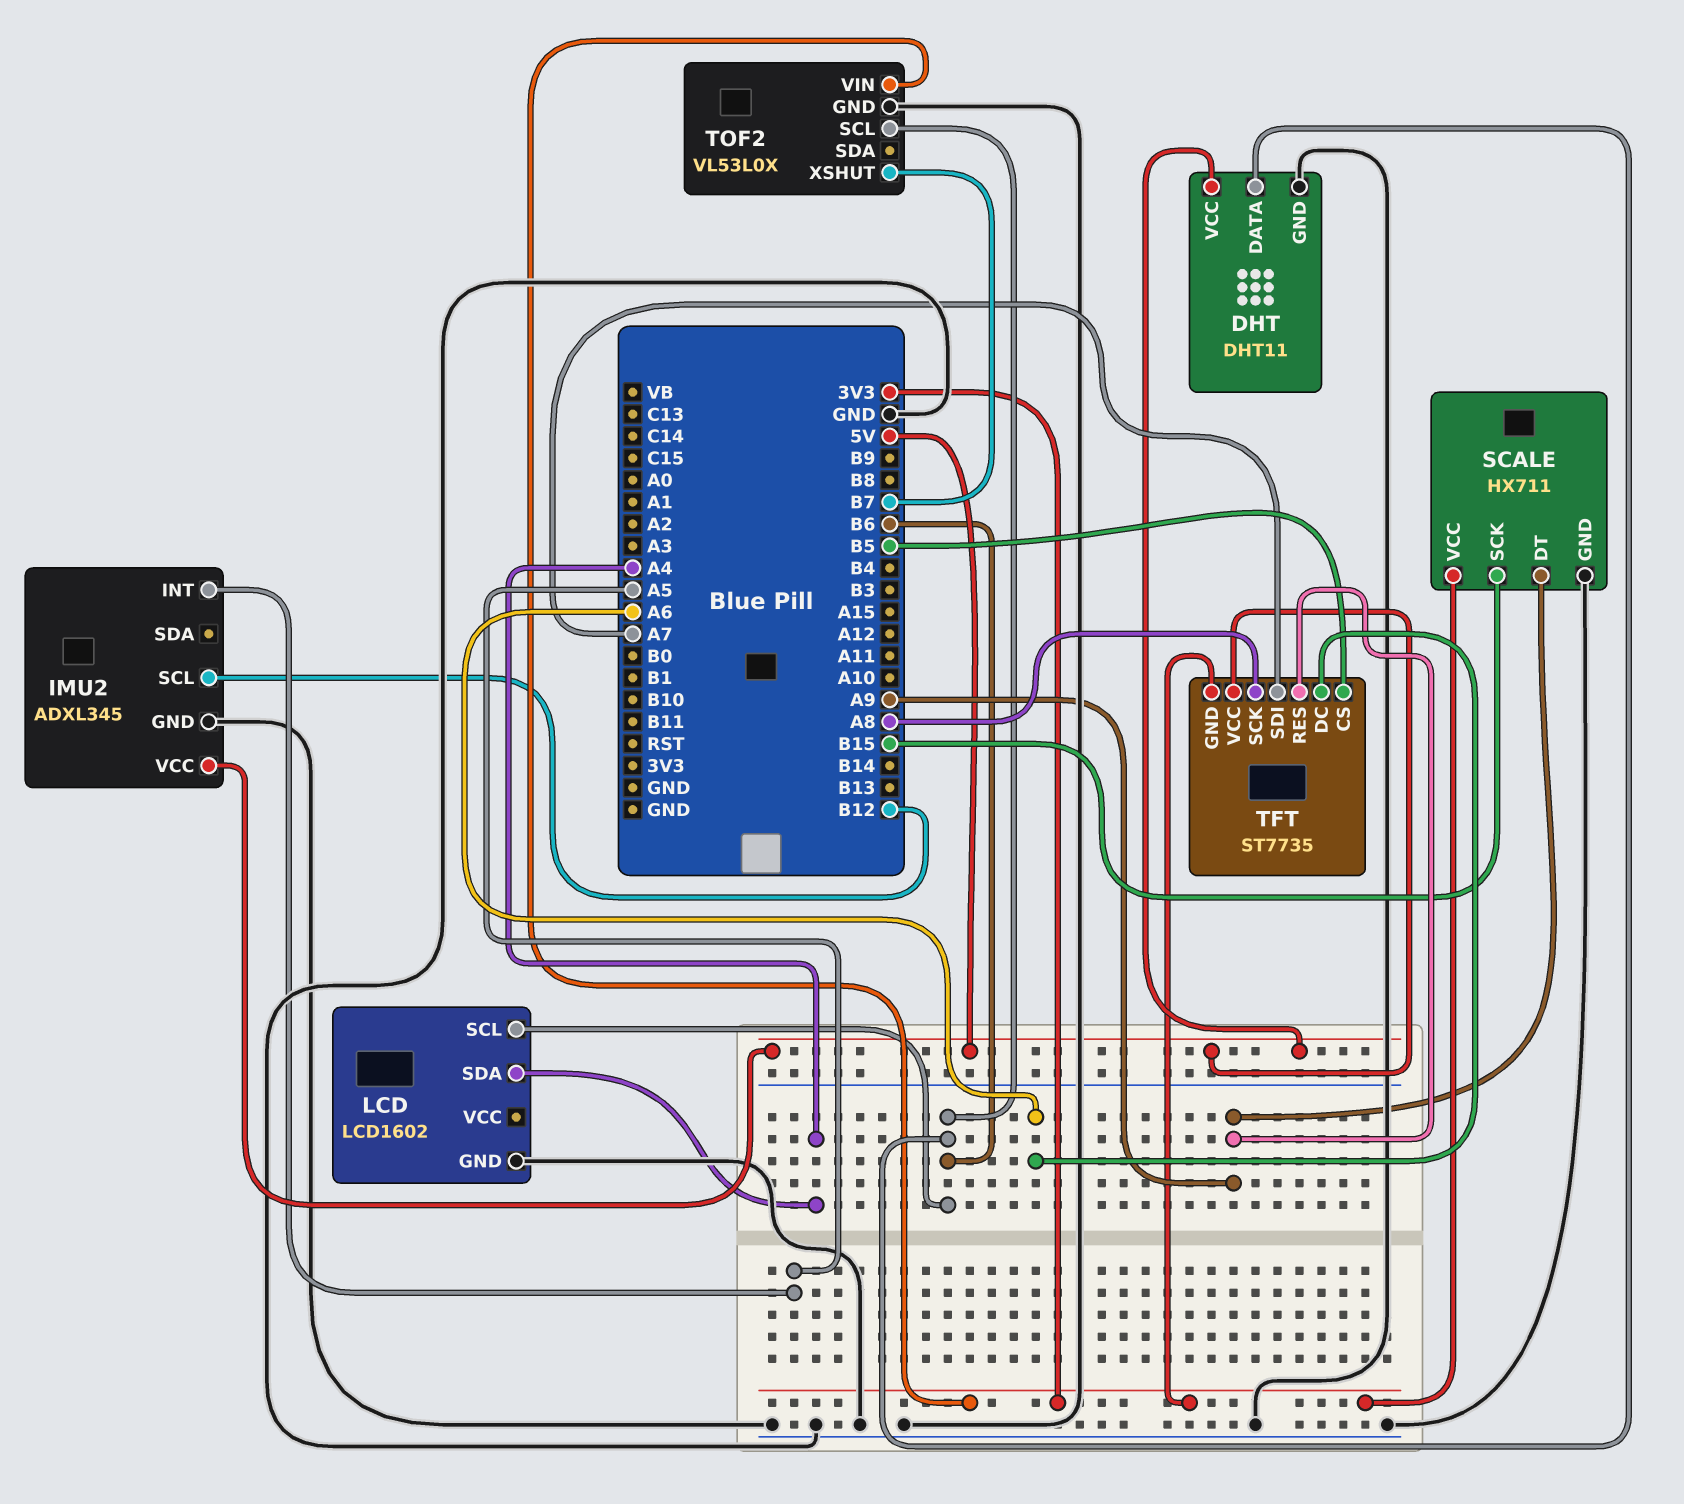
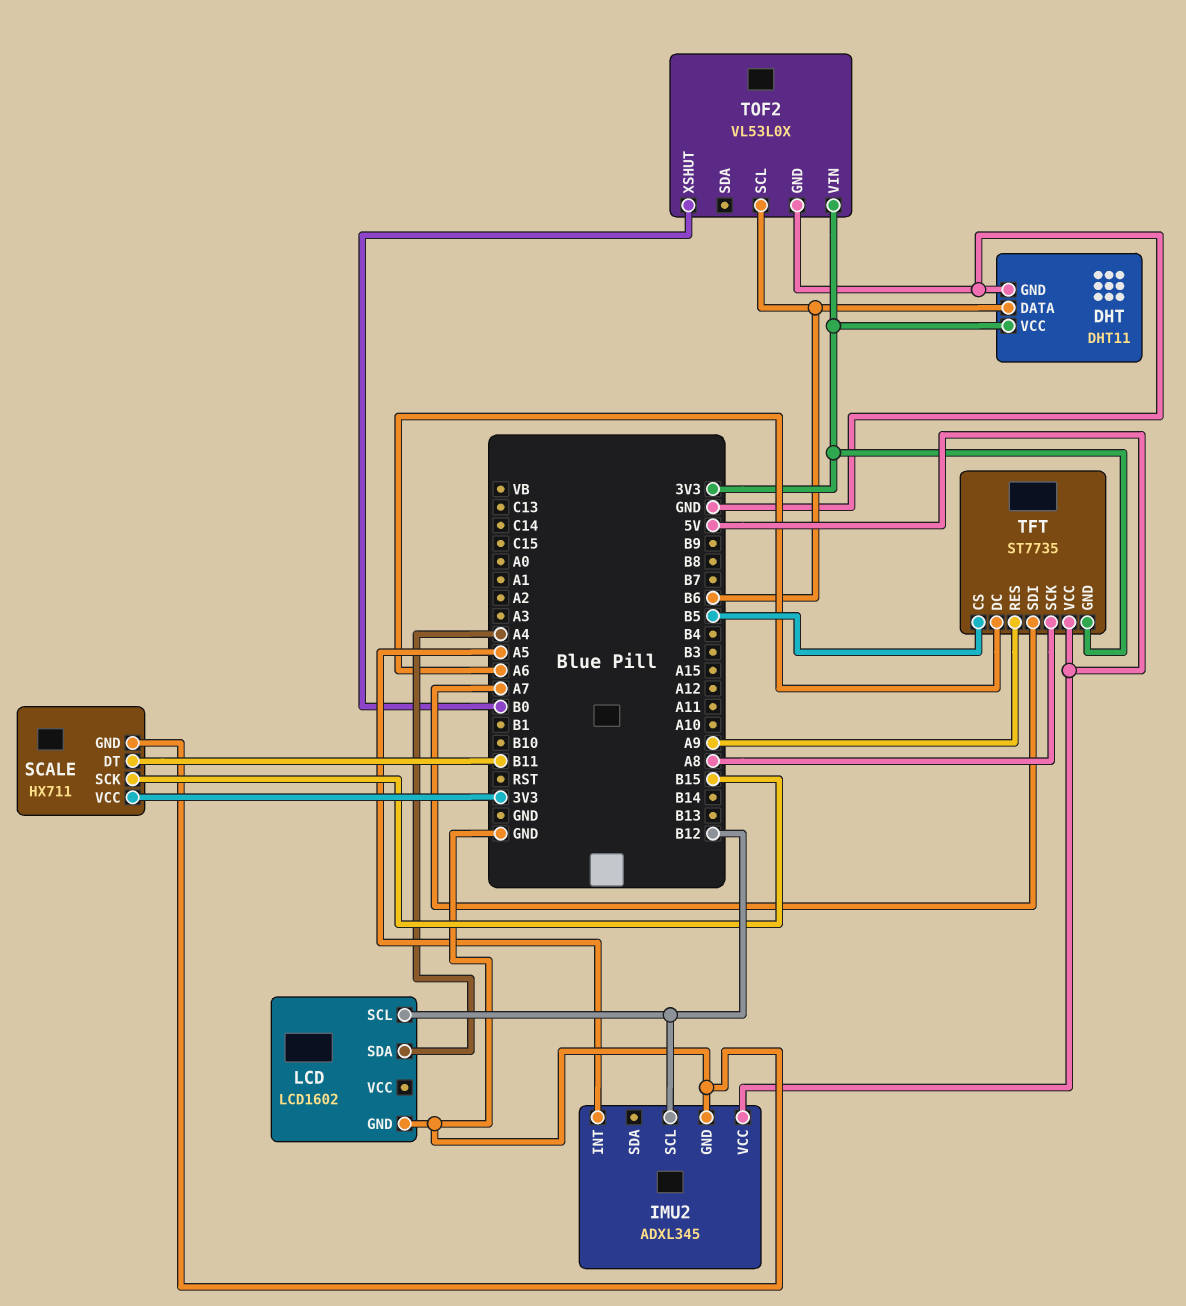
DHT pin VCC: 5V -> 3V3
LCD pin SCL: B6 -> B12
SCALE pin DT: A9 -> B11
TOF2 pin XSHUT: B7 -> B0

